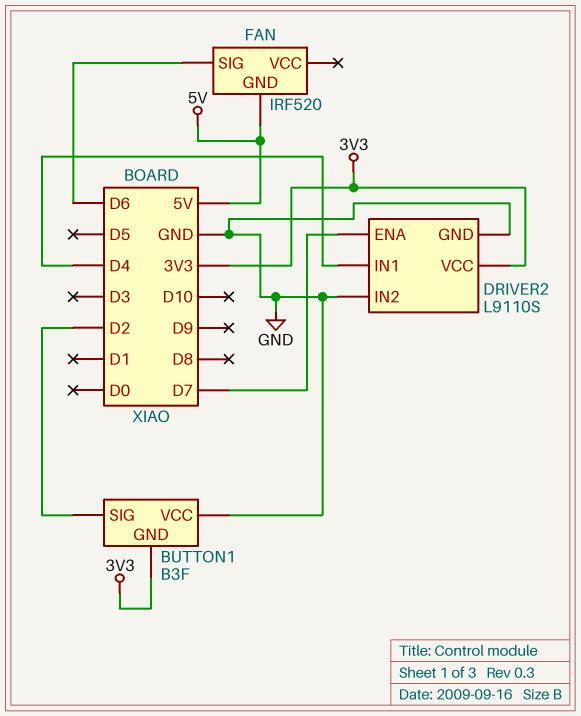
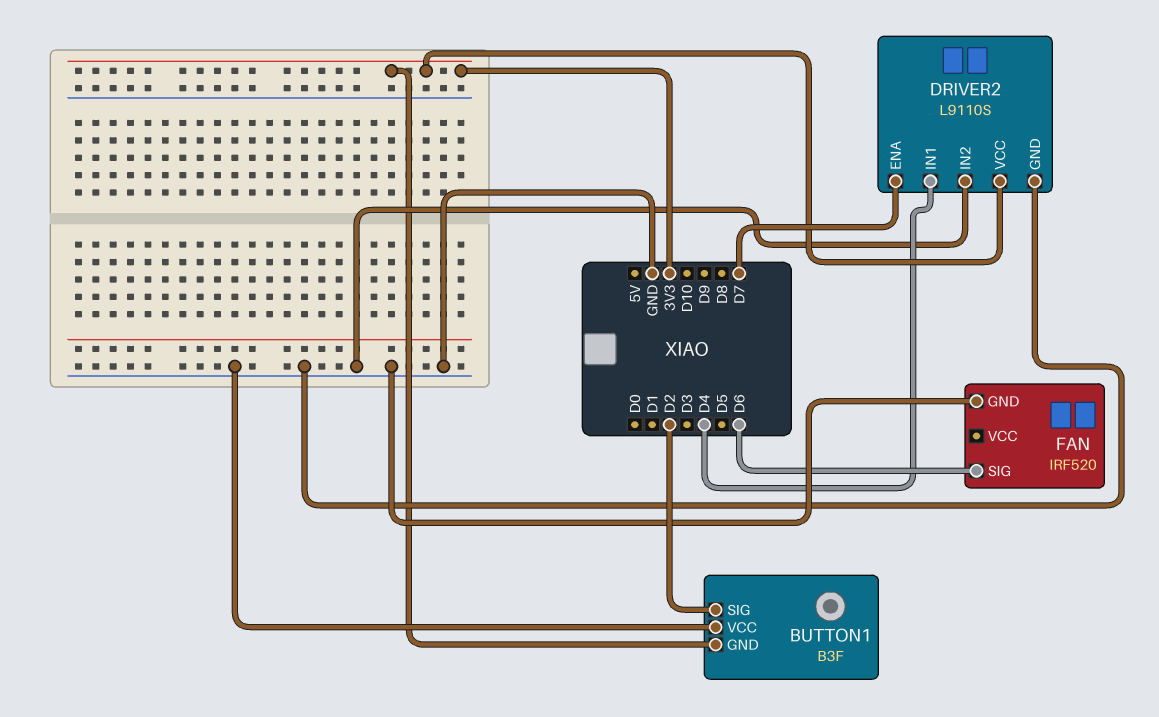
FAN pin GND: 5V -> GND

